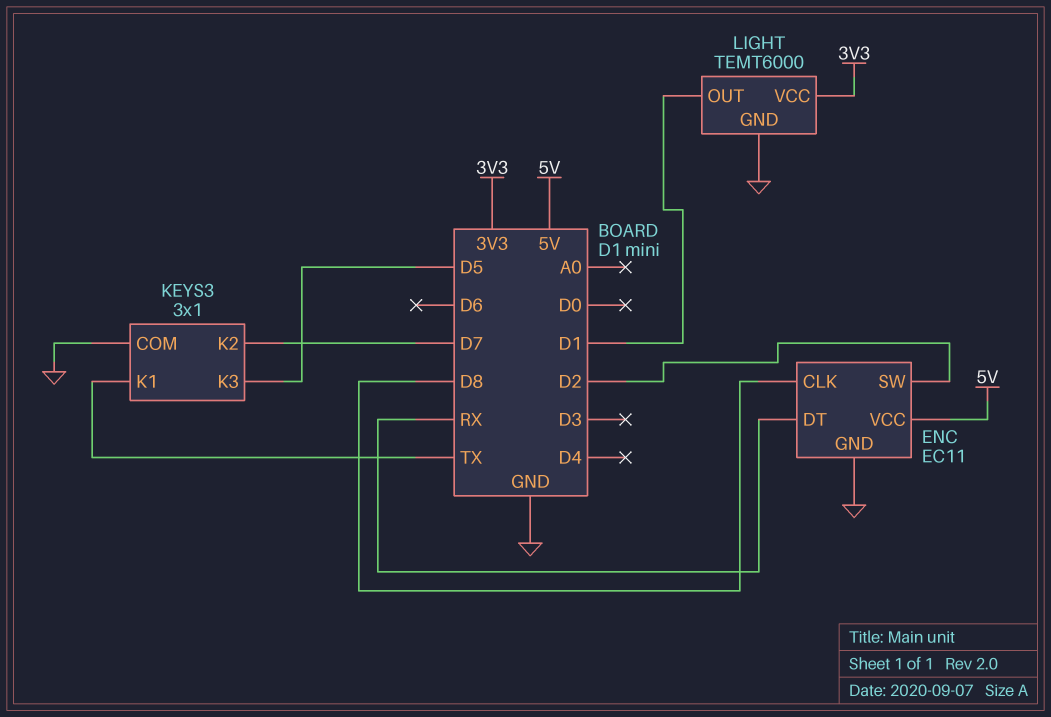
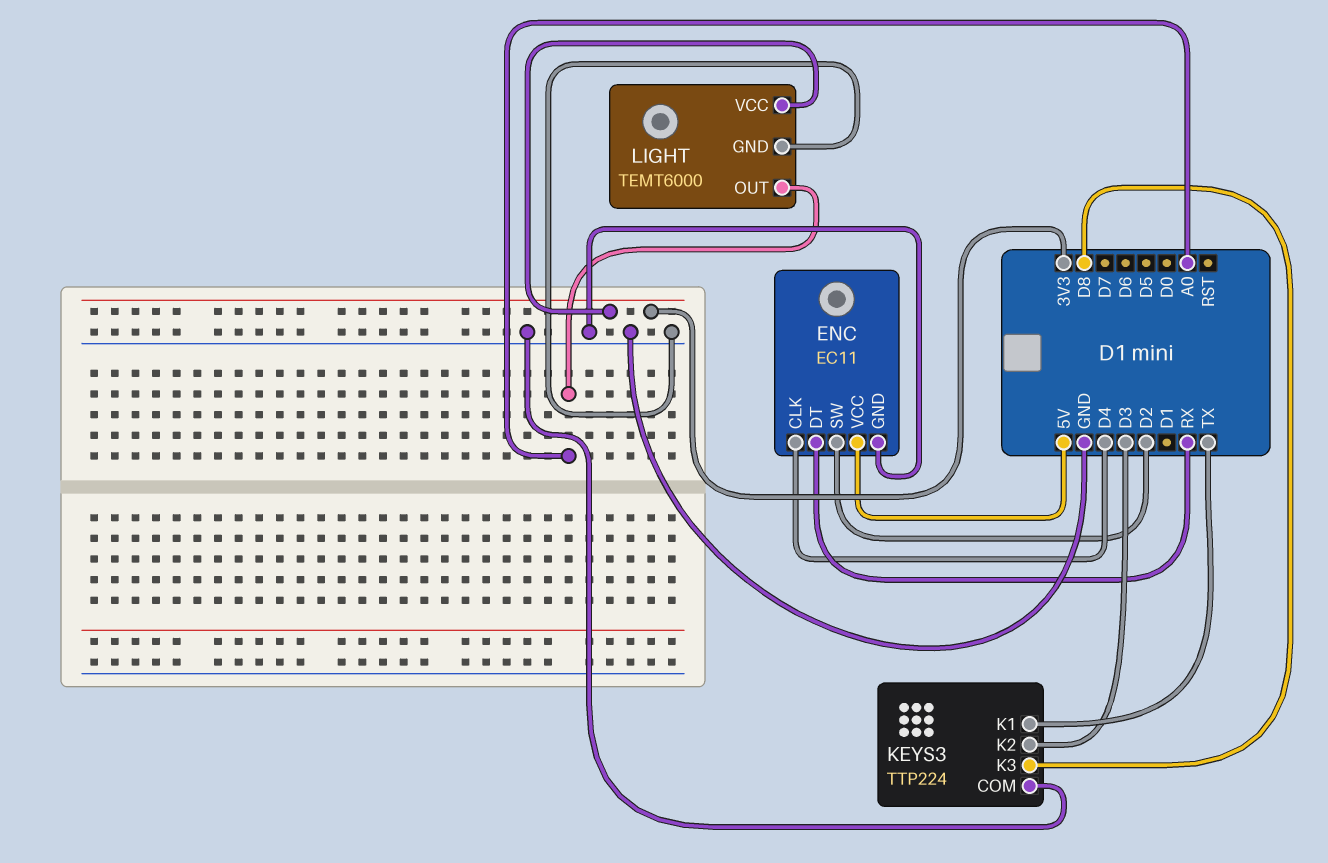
ENC pin CLK: D8 -> D4
KEYS3: 3x1 -> TTP224
KEYS3 pin K2: D7 -> D3
KEYS3 pin K3: D5 -> D8
LIGHT pin OUT: D1 -> A0

